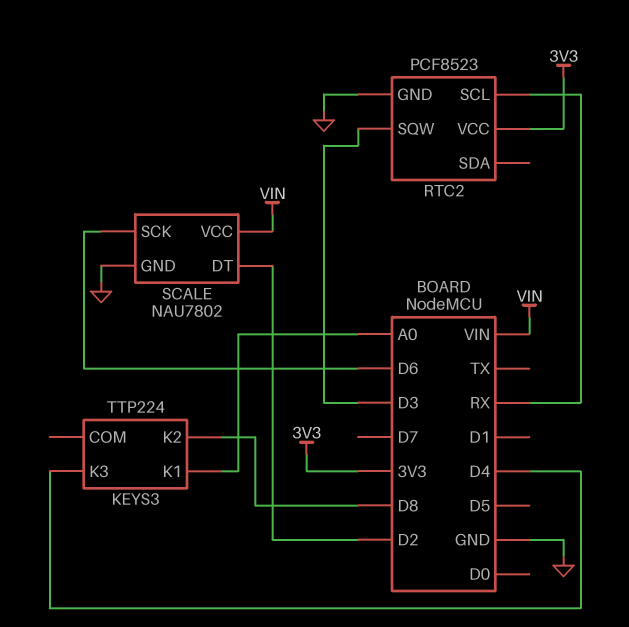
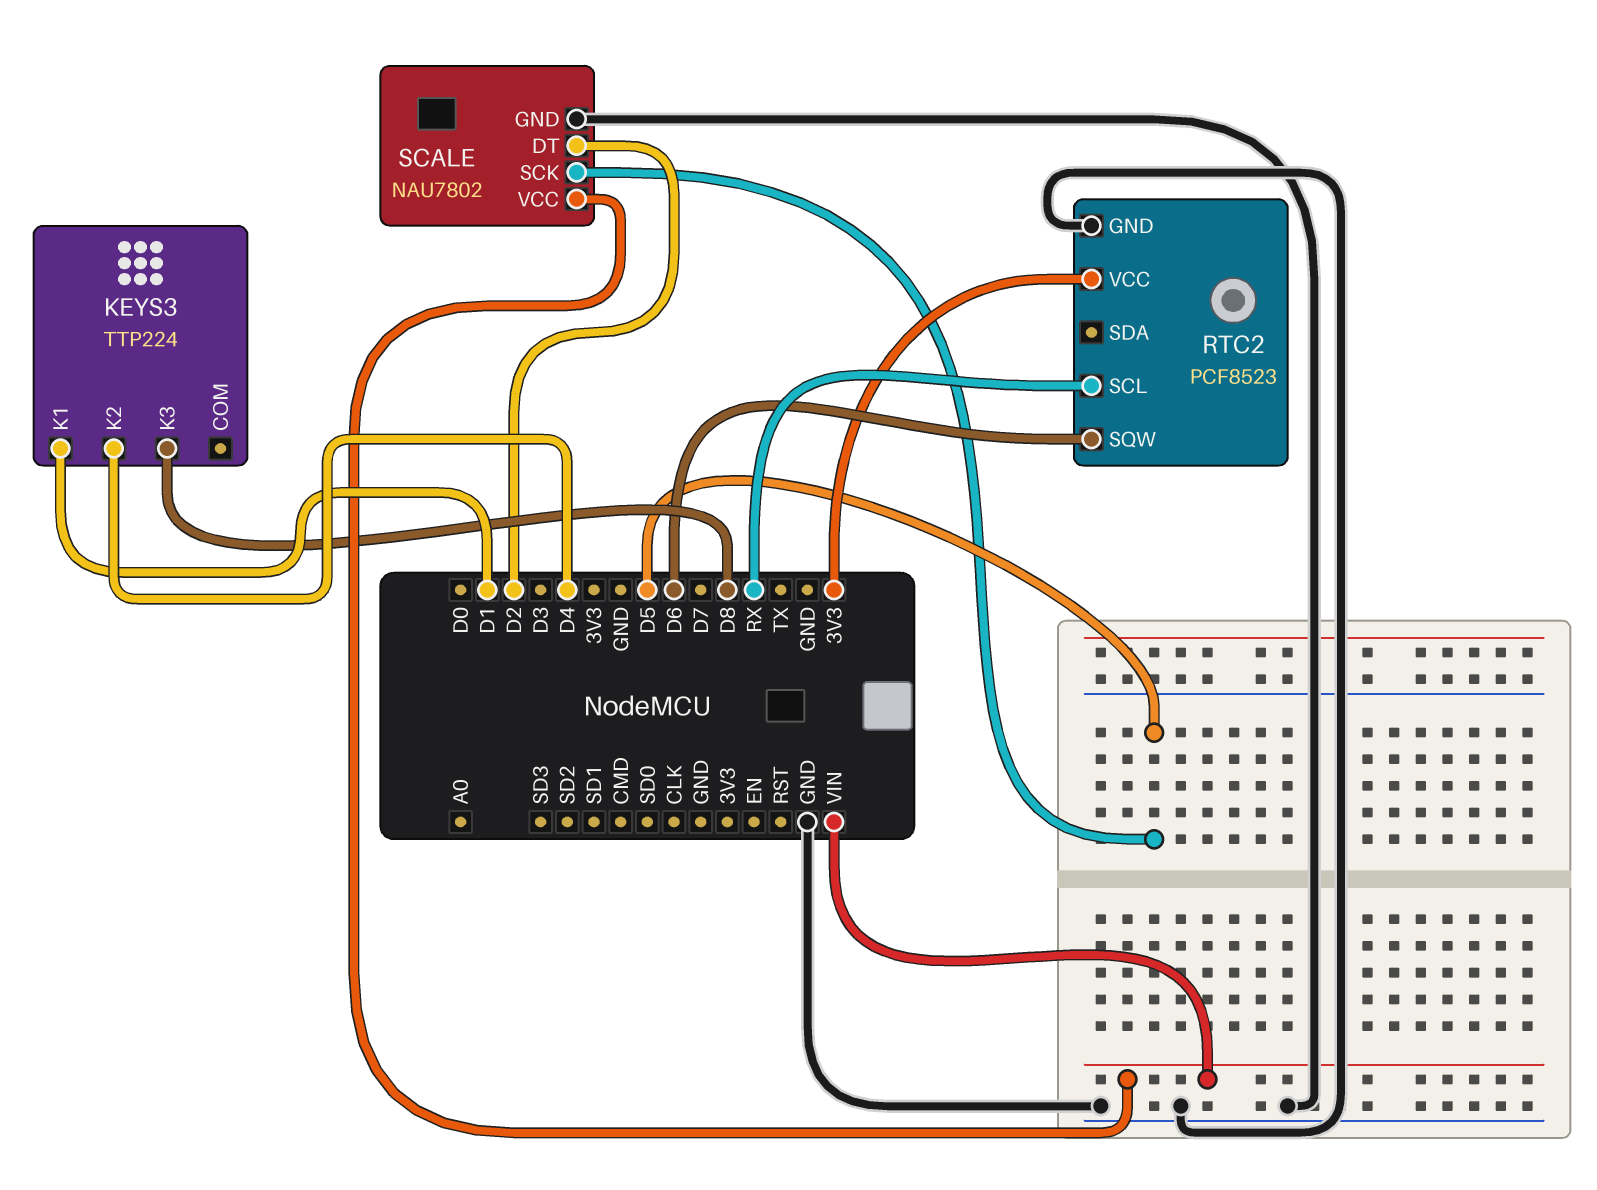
KEYS3 pin K1: A0 -> D1
KEYS3 pin K2: D8 -> D4
KEYS3 pin K3: D4 -> D8
RTC2 pin SQW: D3 -> D6
SCALE pin SCK: D6 -> D5

